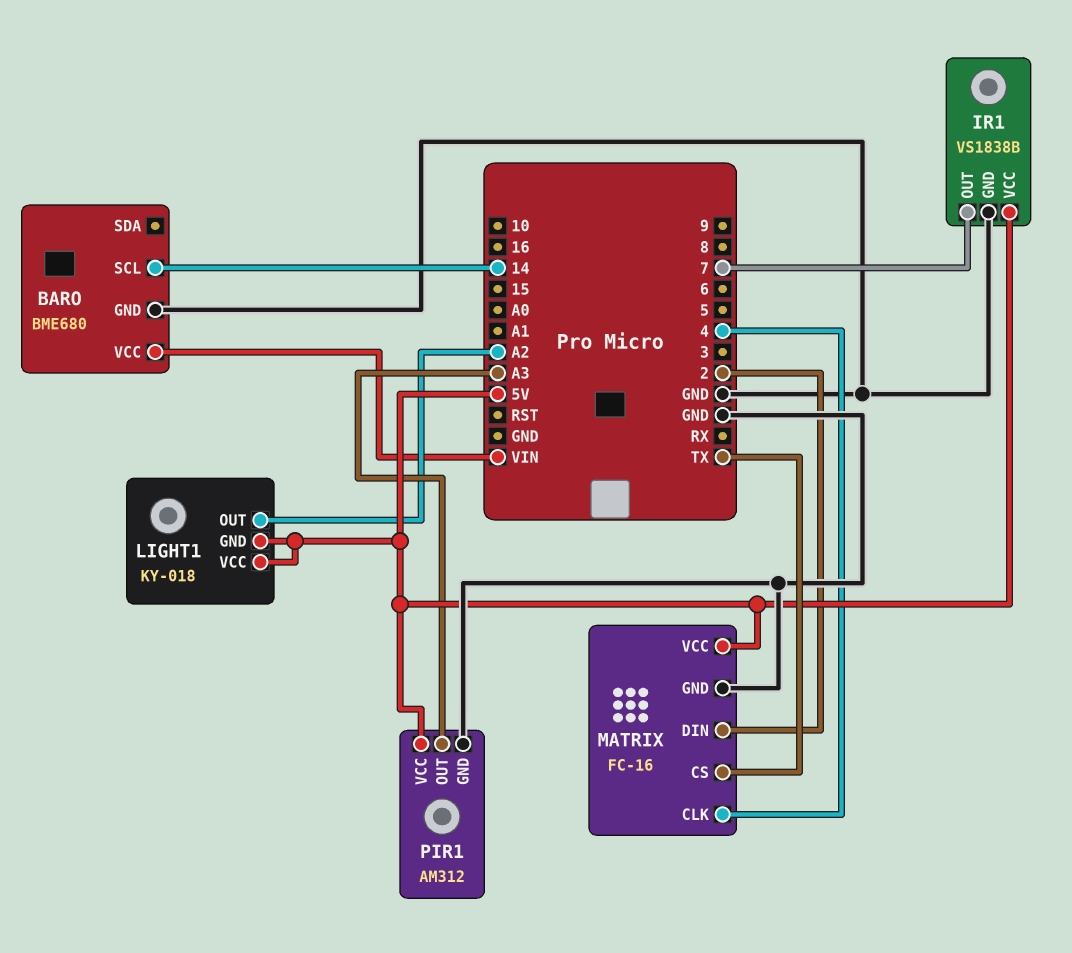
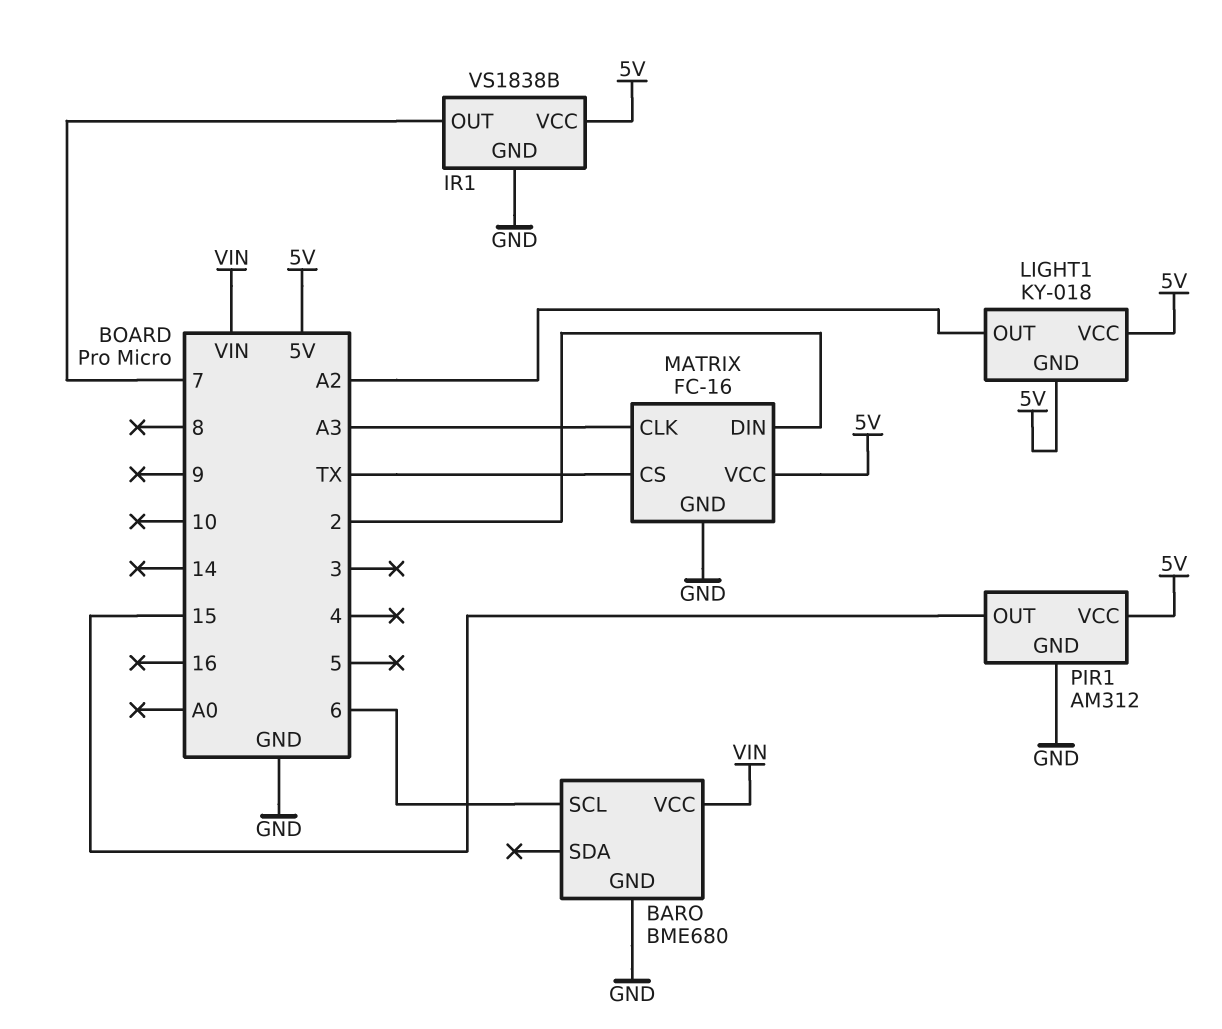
BARO pin SCL: 14 -> 6
MATRIX pin CLK: 4 -> A3
PIR1 pin OUT: A3 -> 15

